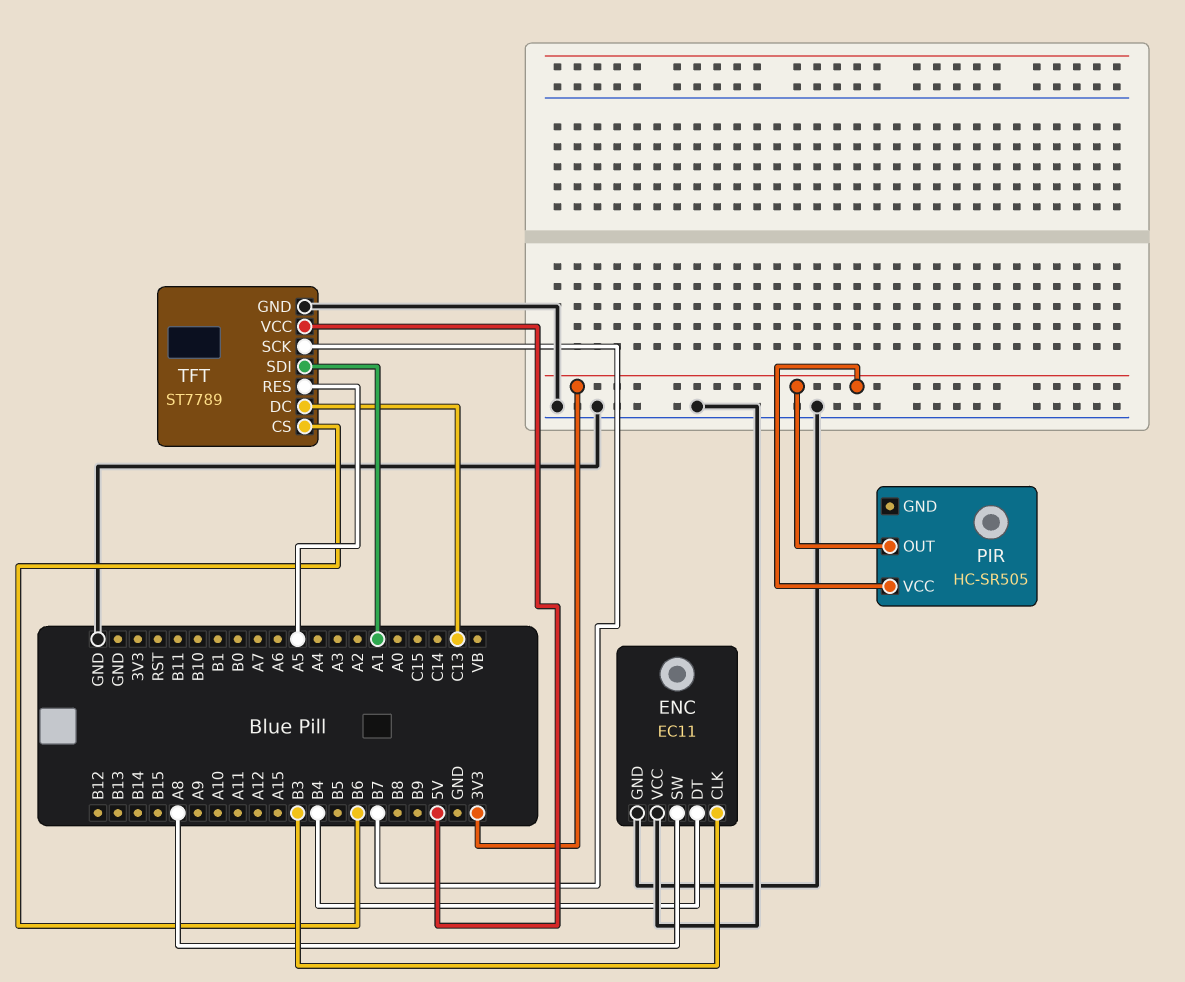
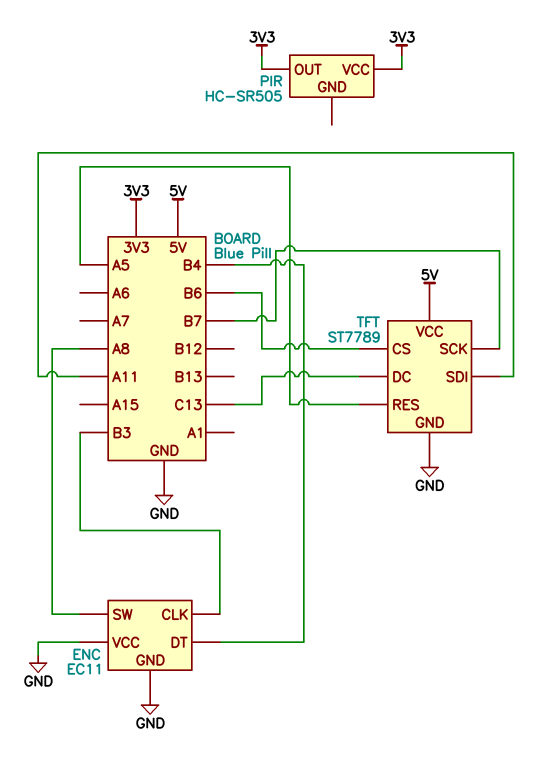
TFT pin SDI: A1 -> A11

